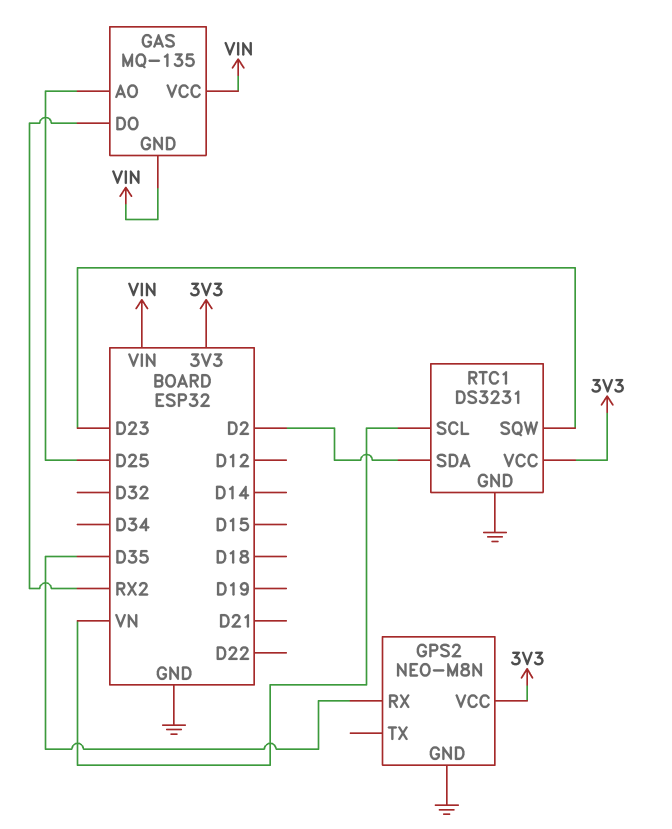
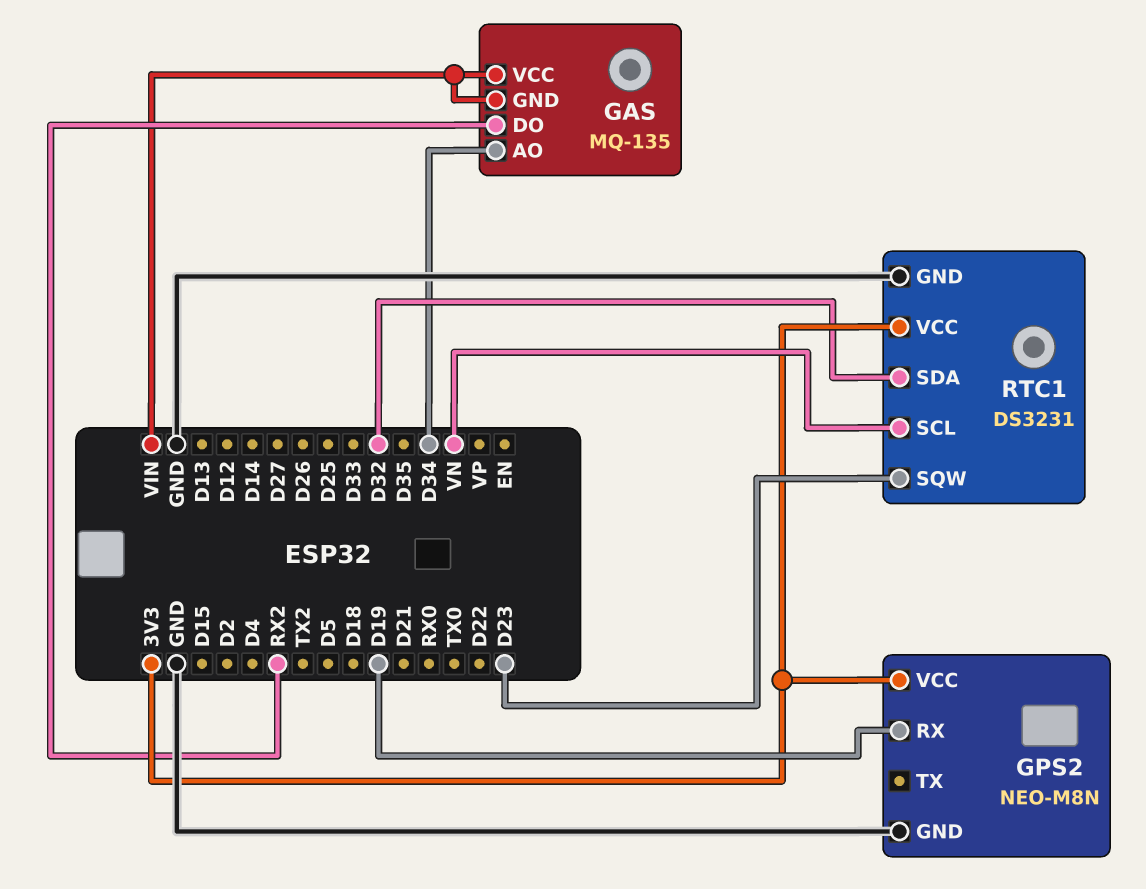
GAS pin AO: D25 -> D34
GPS2 pin RX: D35 -> D19
RTC1 pin SDA: D2 -> D32

